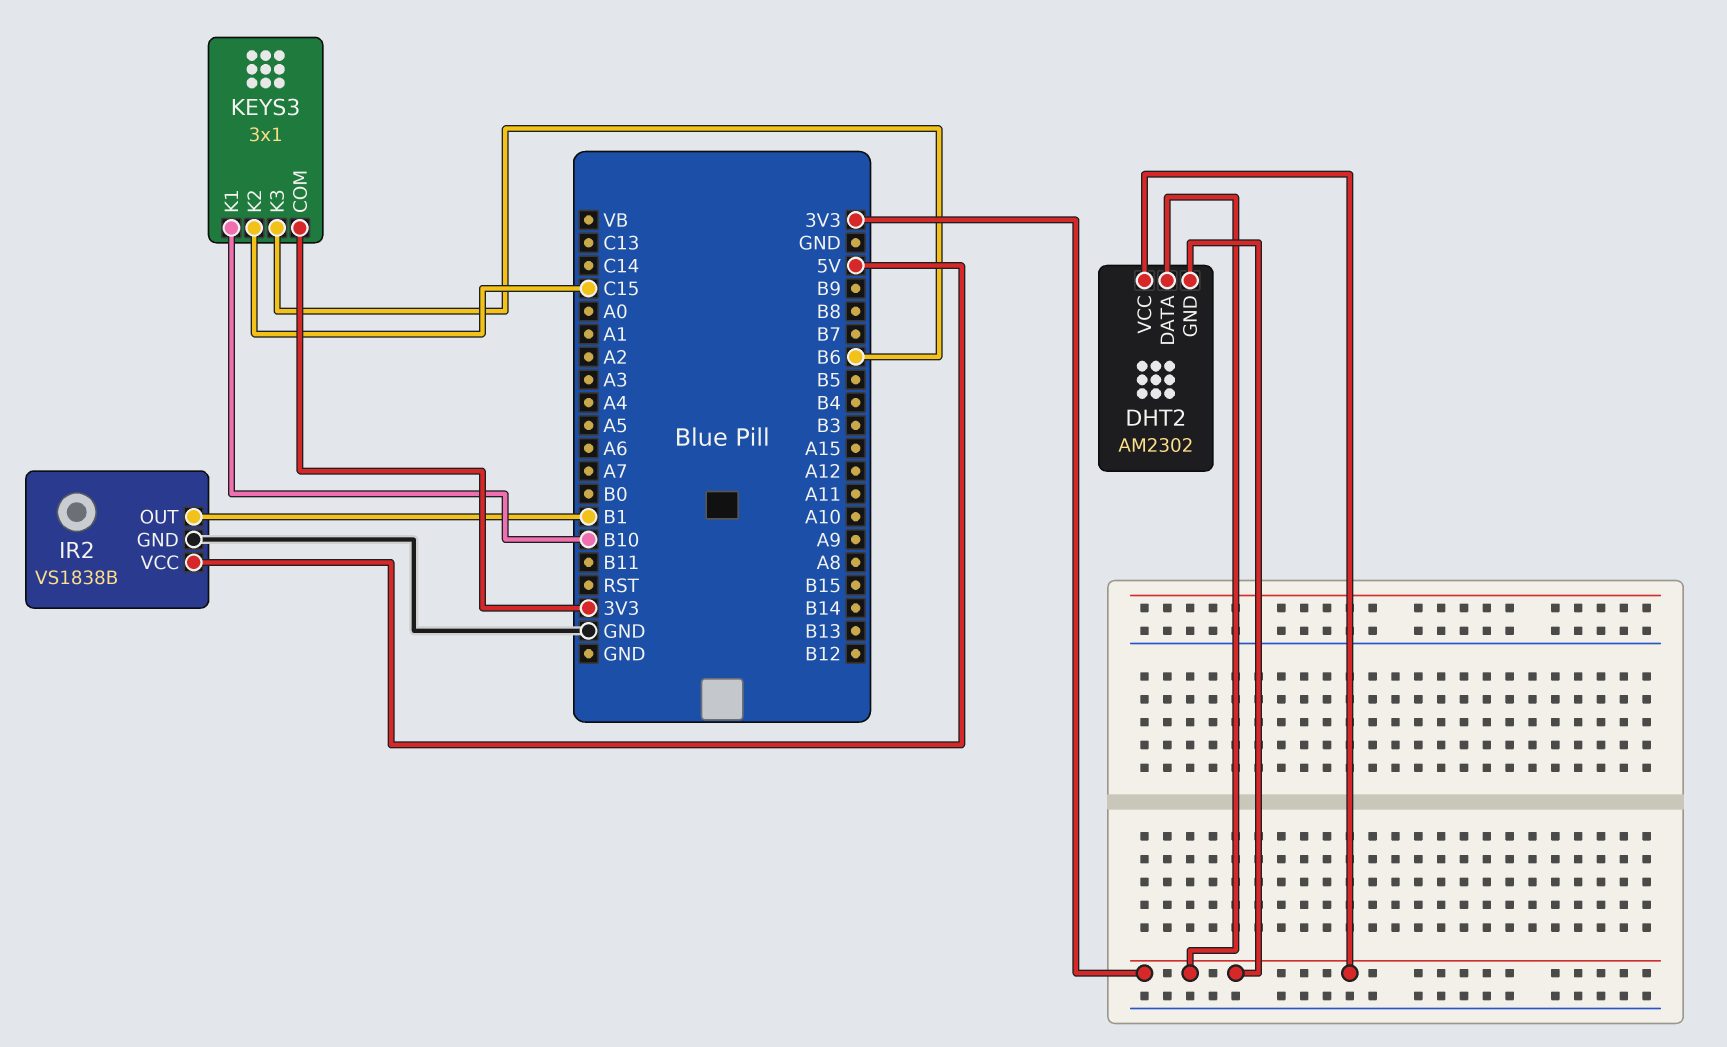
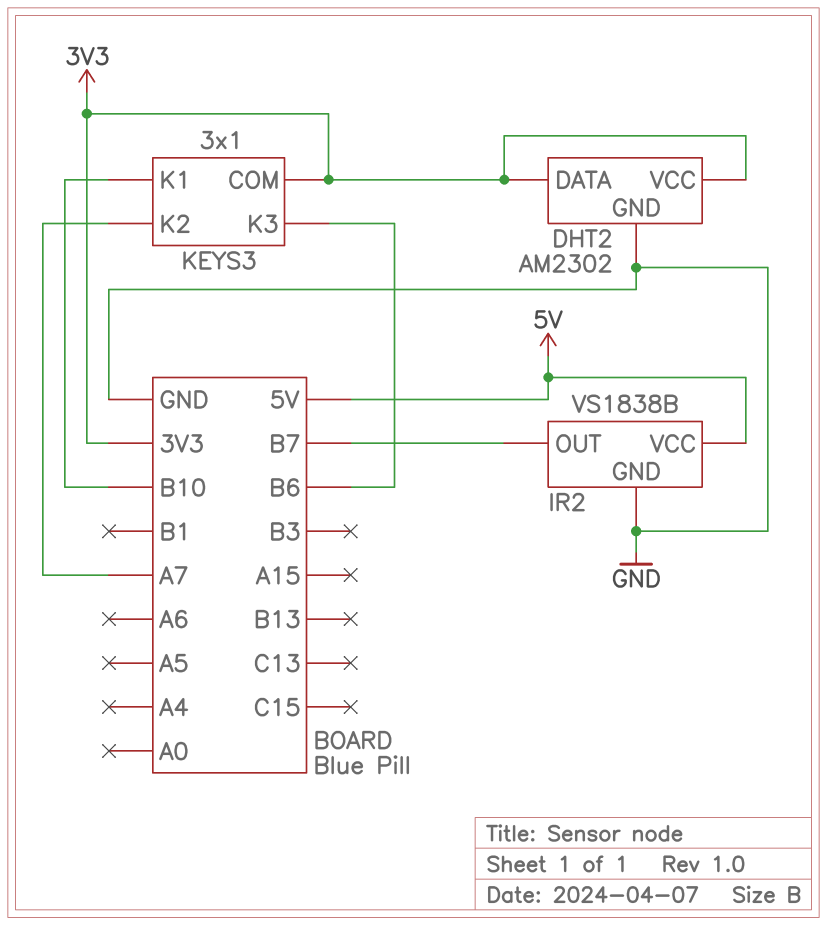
DHT2 pin GND: 3V3 -> GND
IR2 pin OUT: B1 -> B7
KEYS3 pin K2: C15 -> A7

